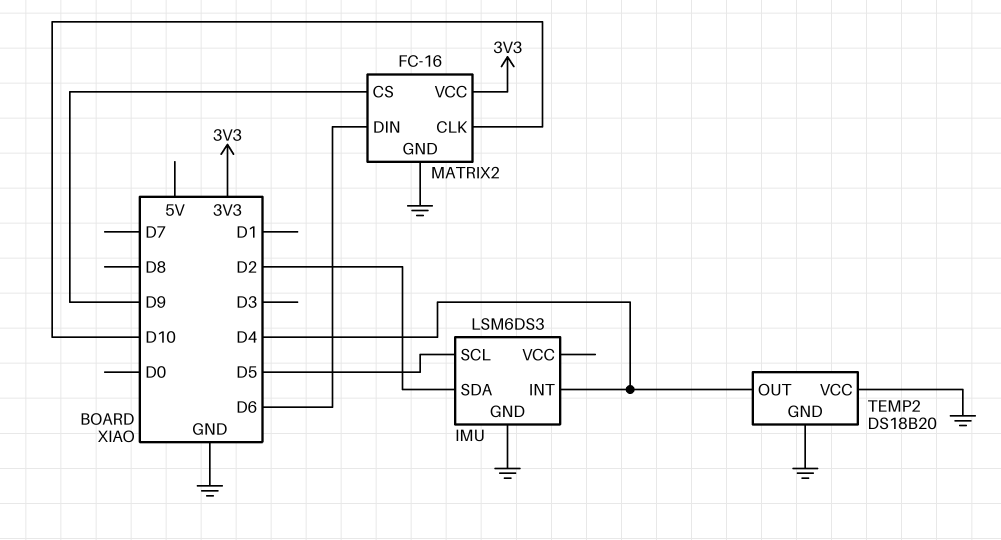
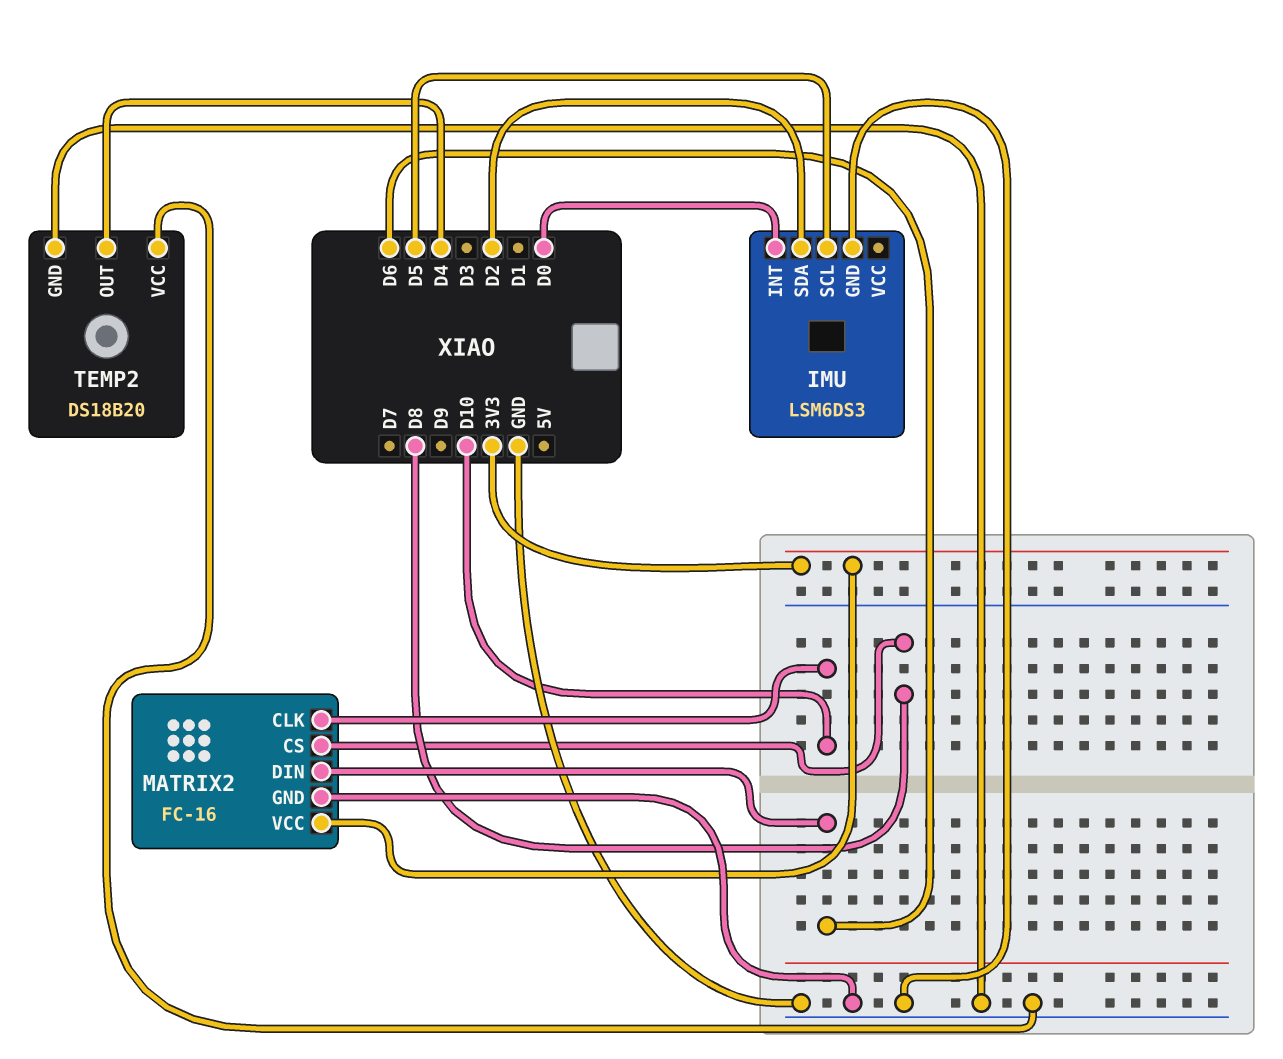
IMU pin INT: D4 -> D0
MATRIX2 pin CS: D9 -> D8

